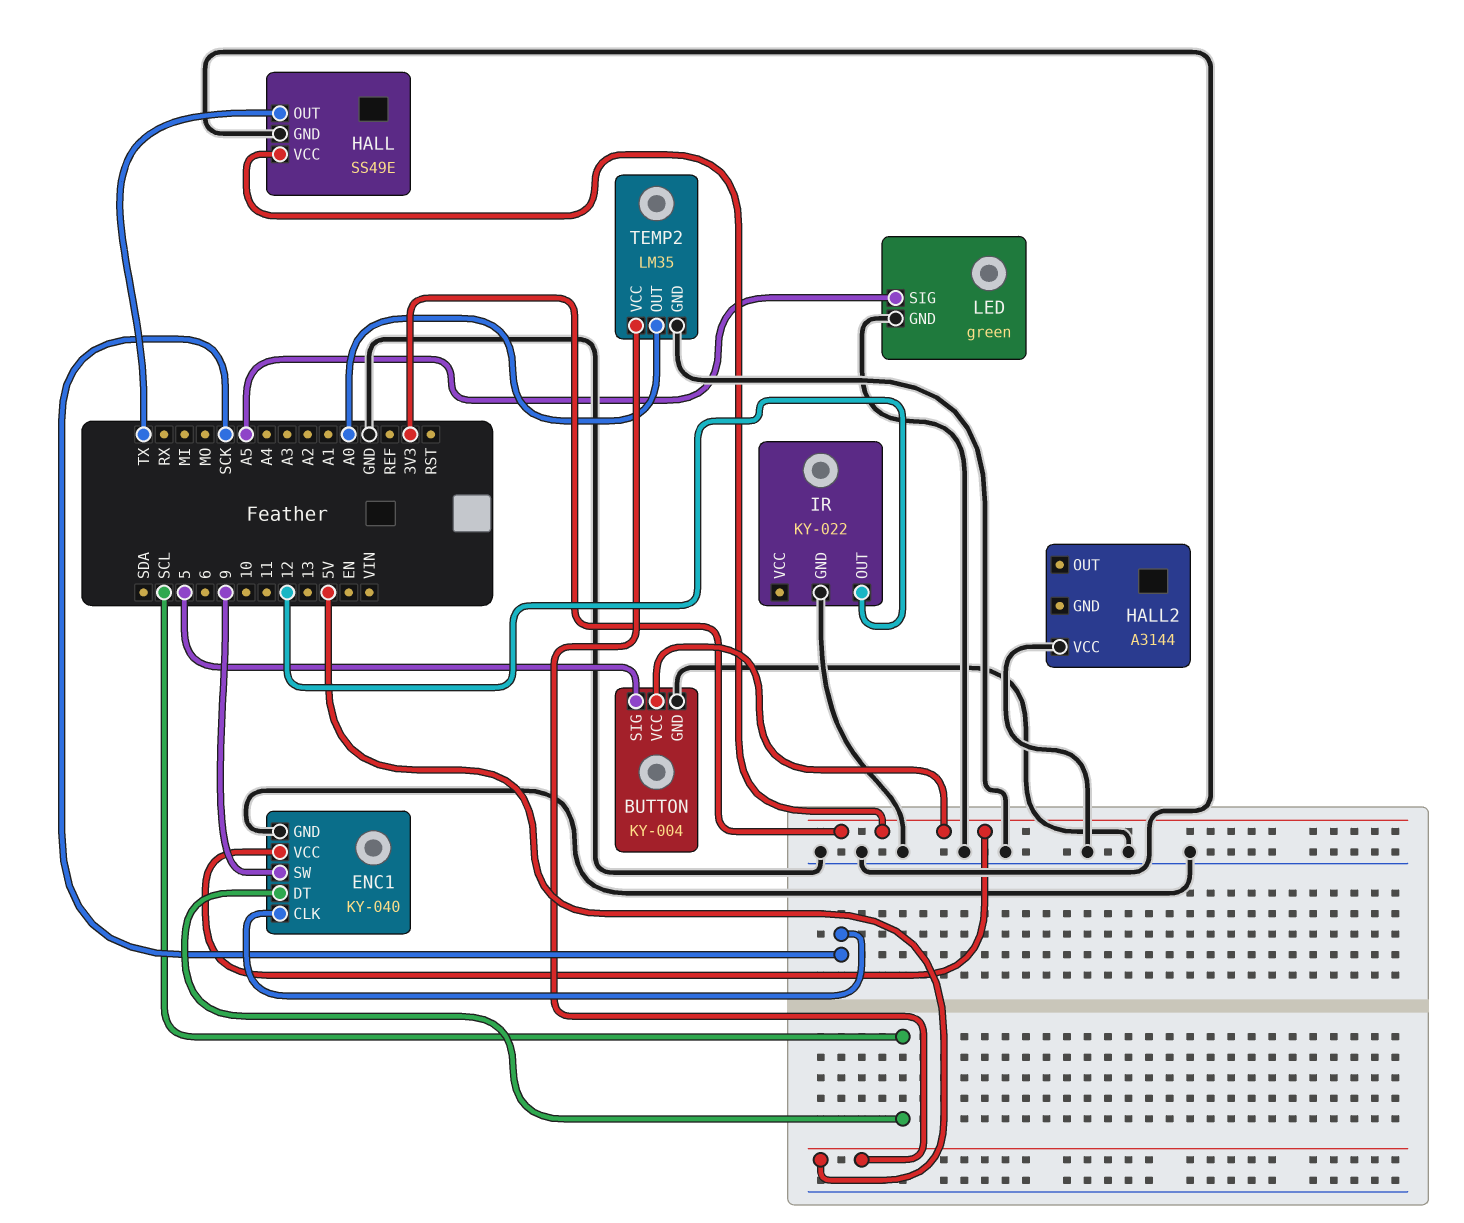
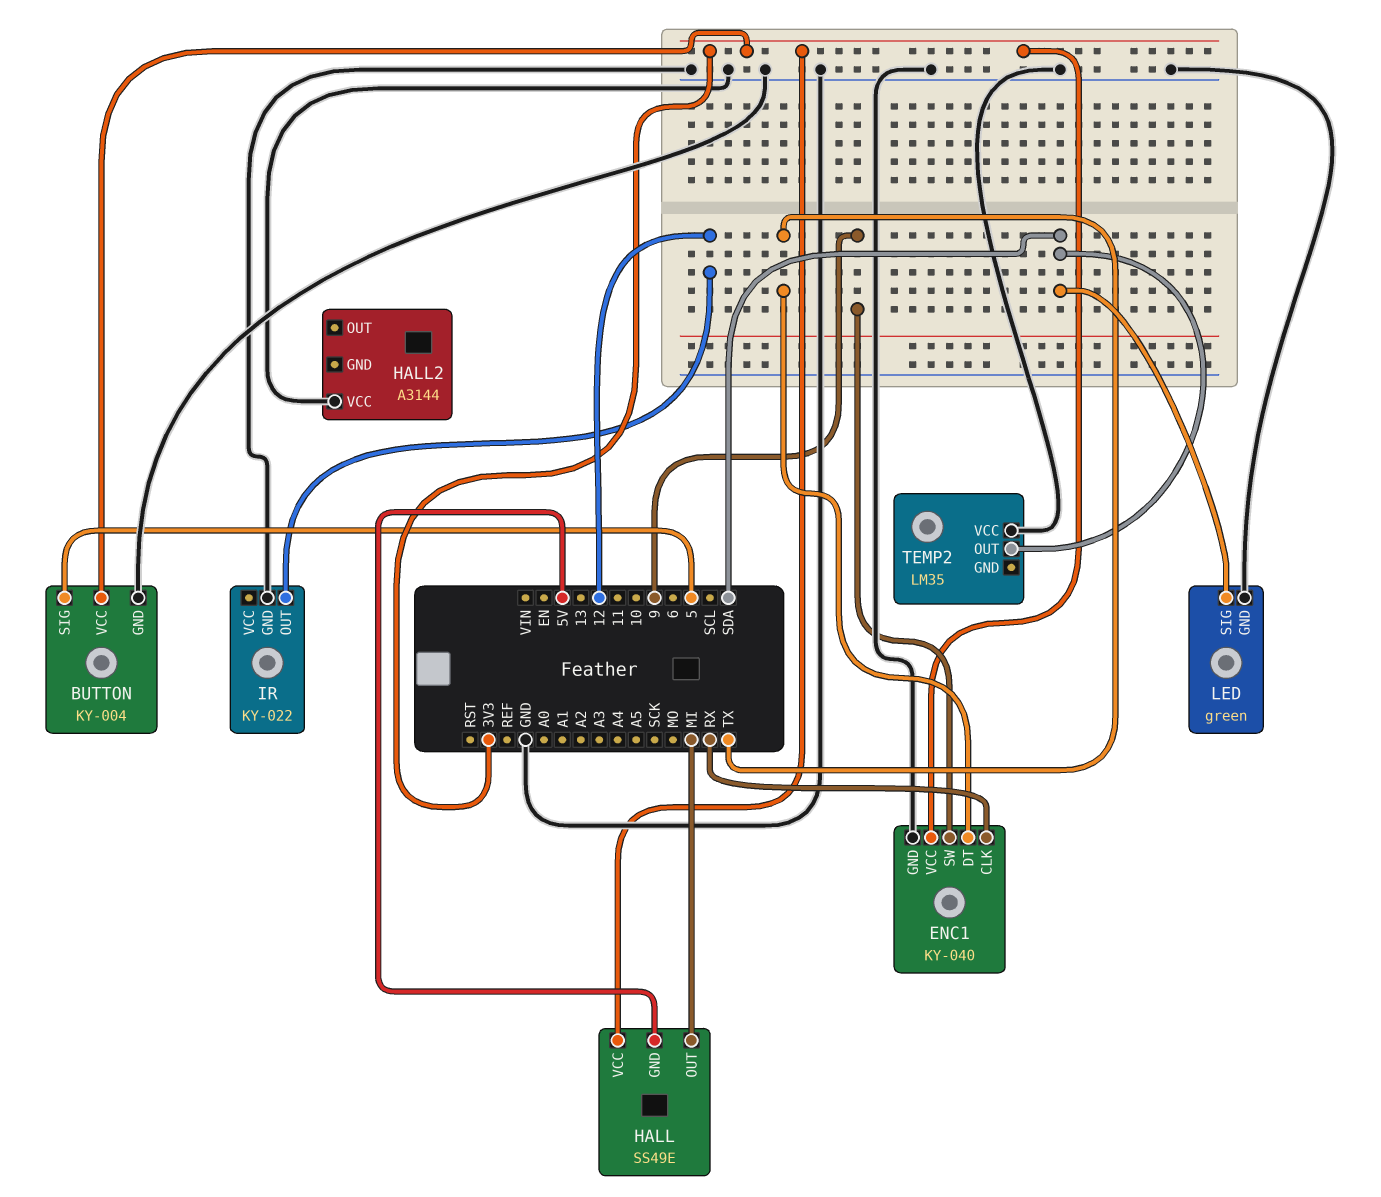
ENC1 pin CLK: SCK -> RX
ENC1 pin DT: SCL -> TX
HALL pin GND: GND -> 5V
HALL pin OUT: TX -> MI
LED pin SIG: A5 -> SDA
TEMP2 pin GND: GND -> none
TEMP2 pin OUT: A0 -> SDA
TEMP2 pin VCC: 5V -> GND

